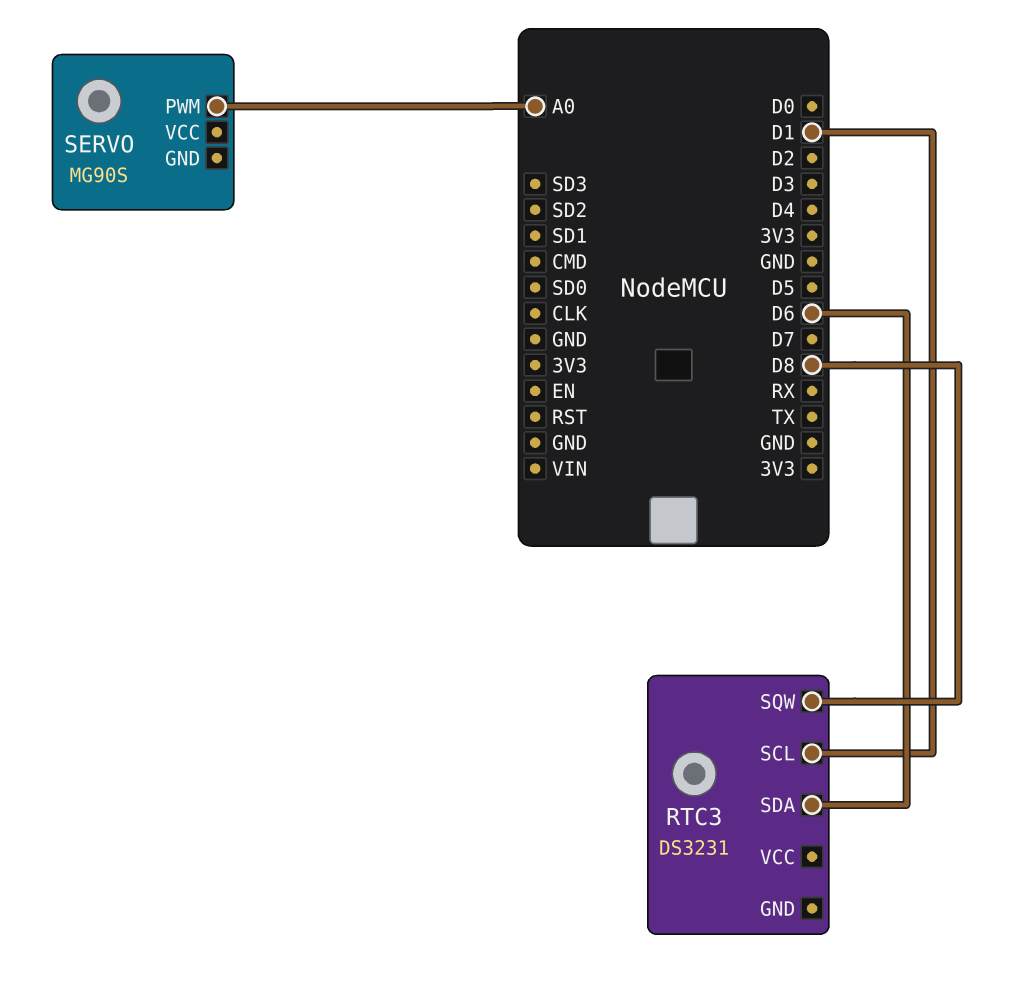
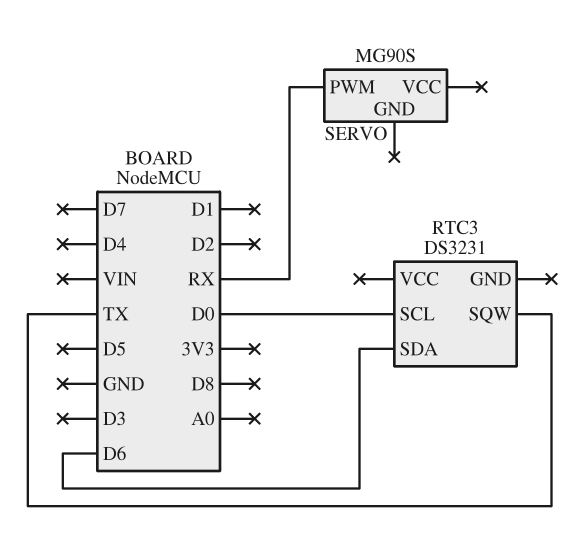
RTC3 pin SCL: D1 -> D0
RTC3 pin SQW: D8 -> TX
SERVO pin PWM: A0 -> RX

